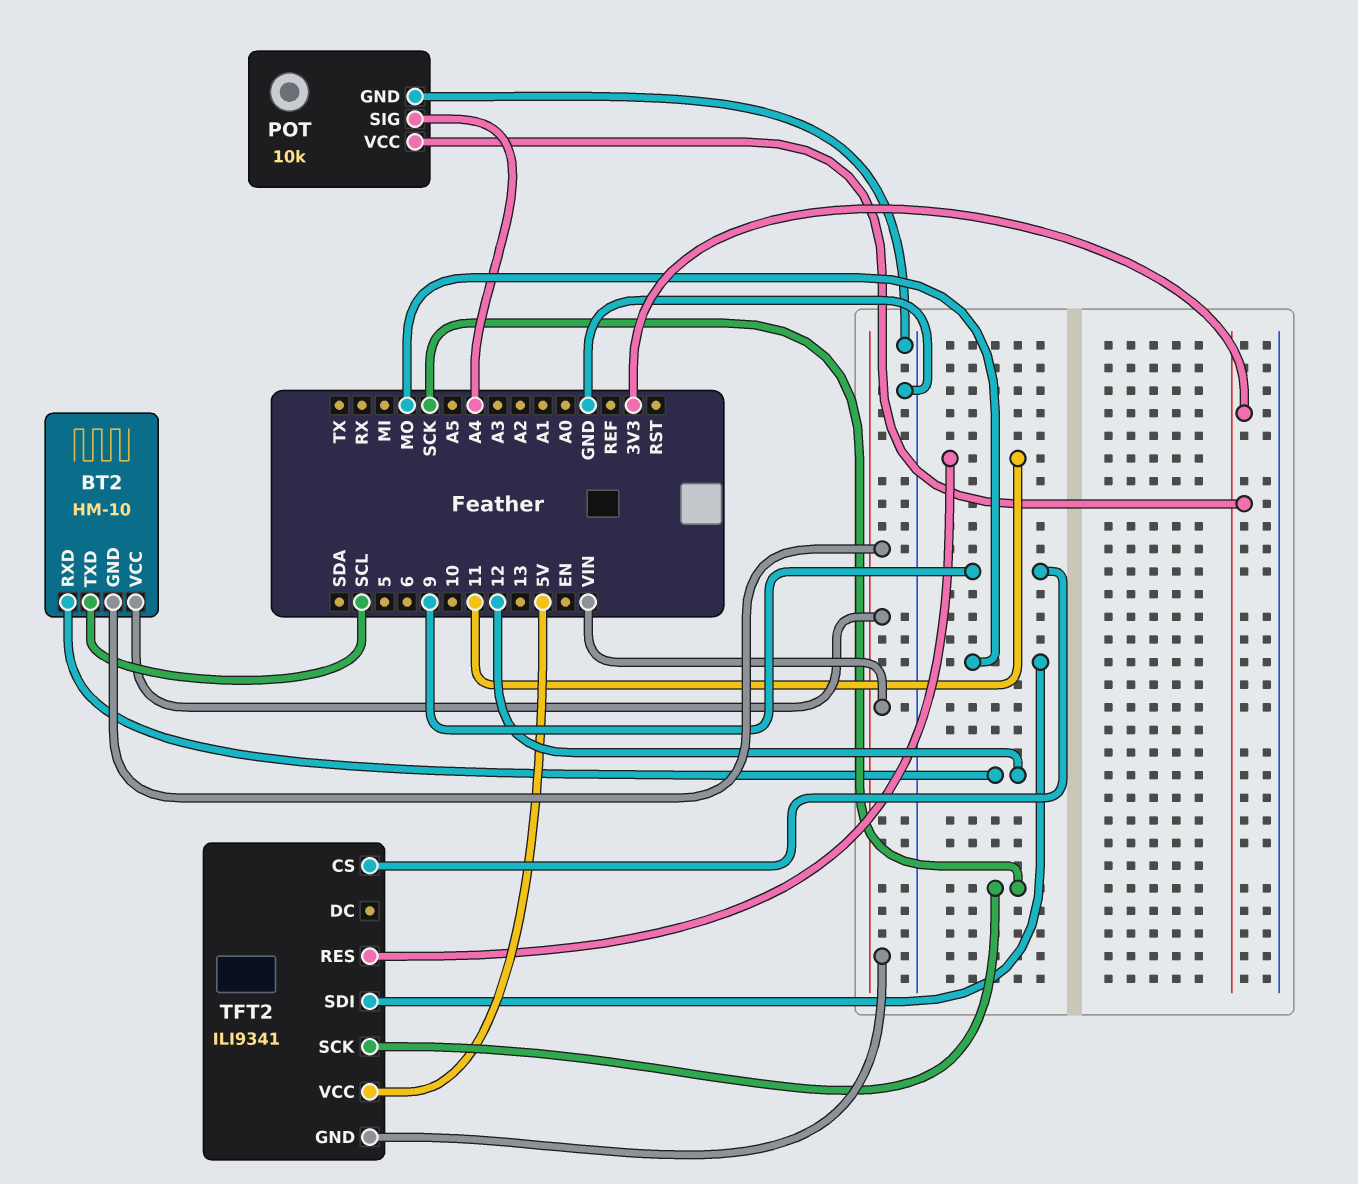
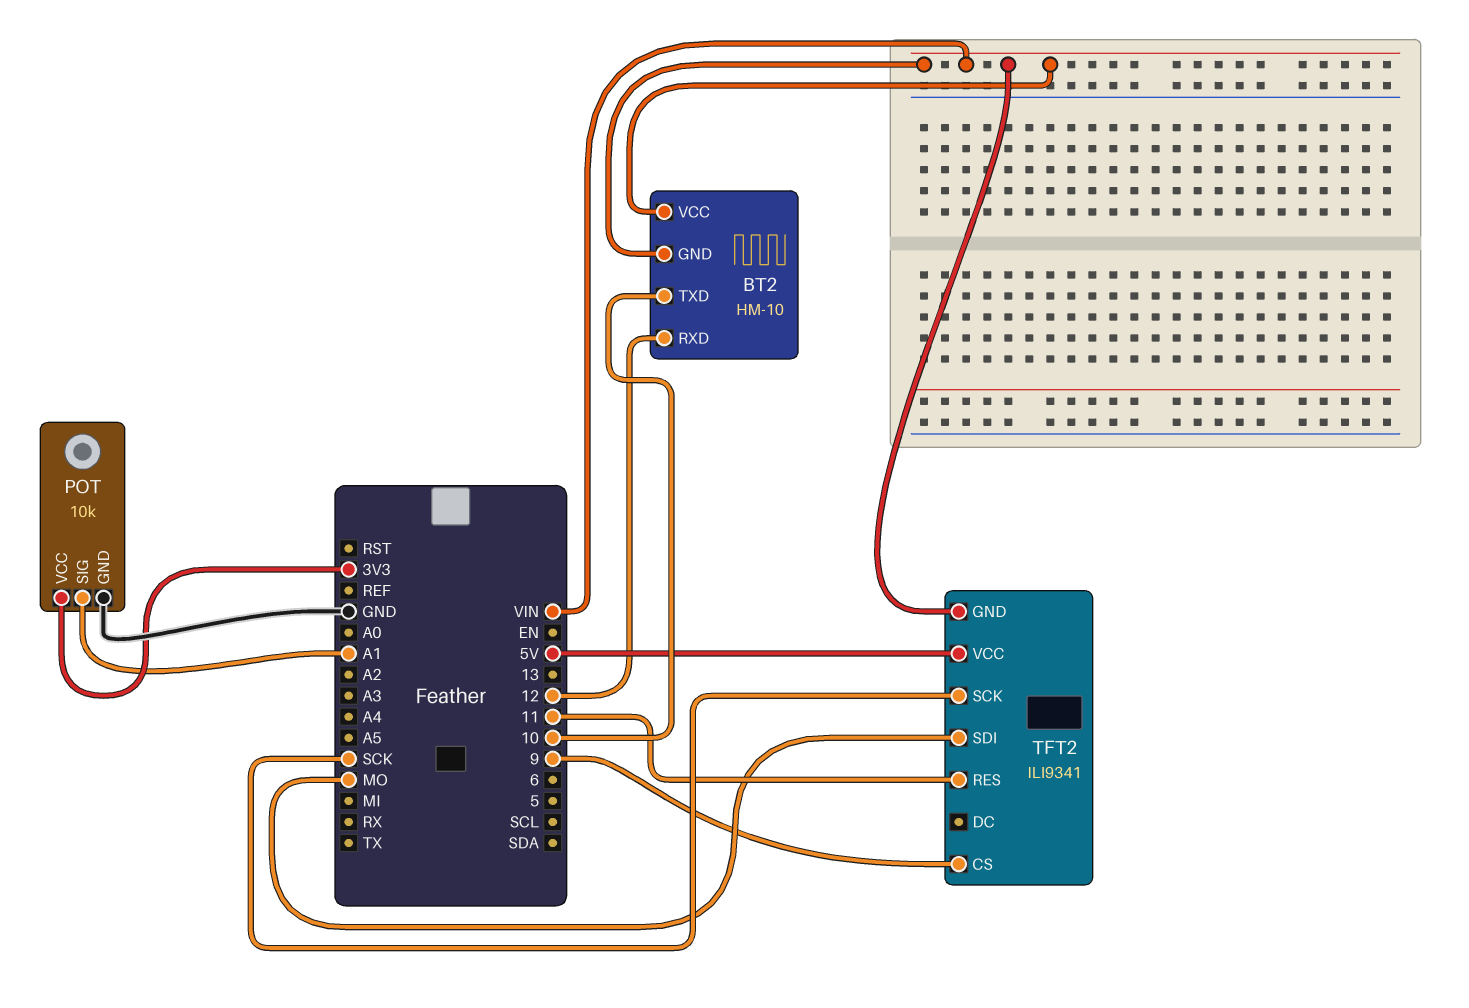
BT2 pin TXD: SCL -> 10
POT pin SIG: A4 -> A1

